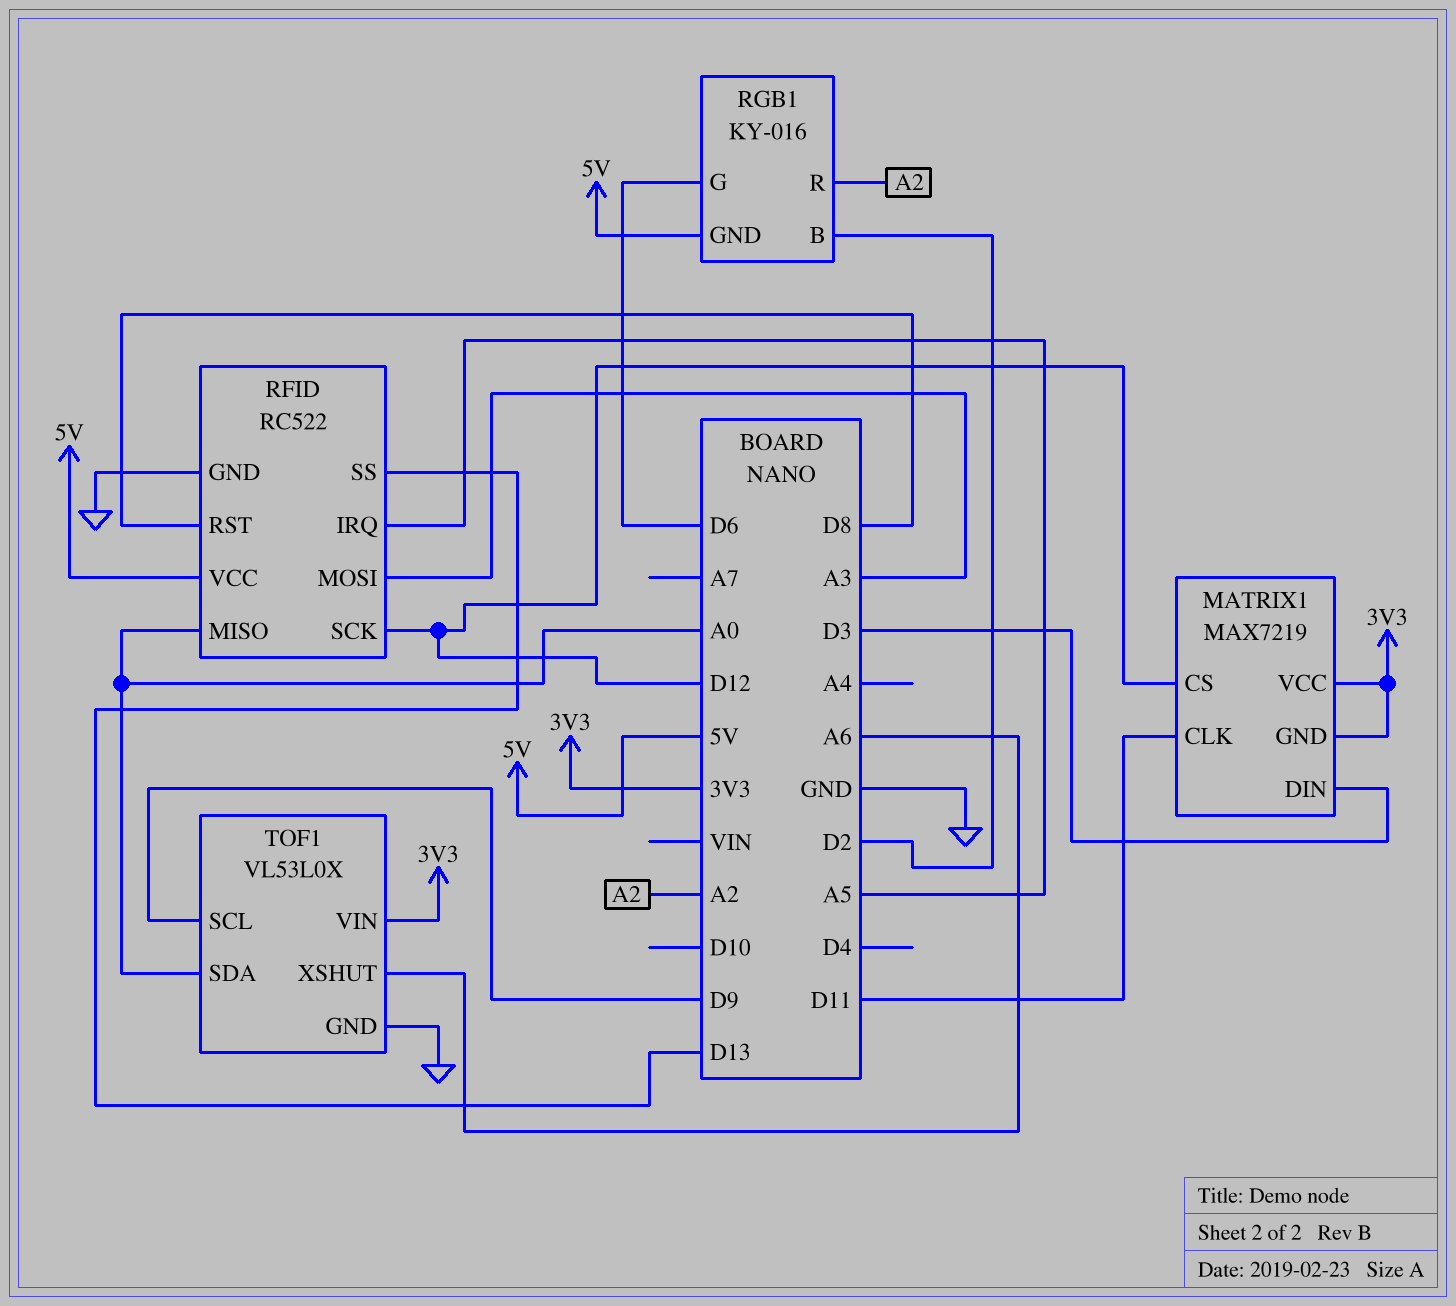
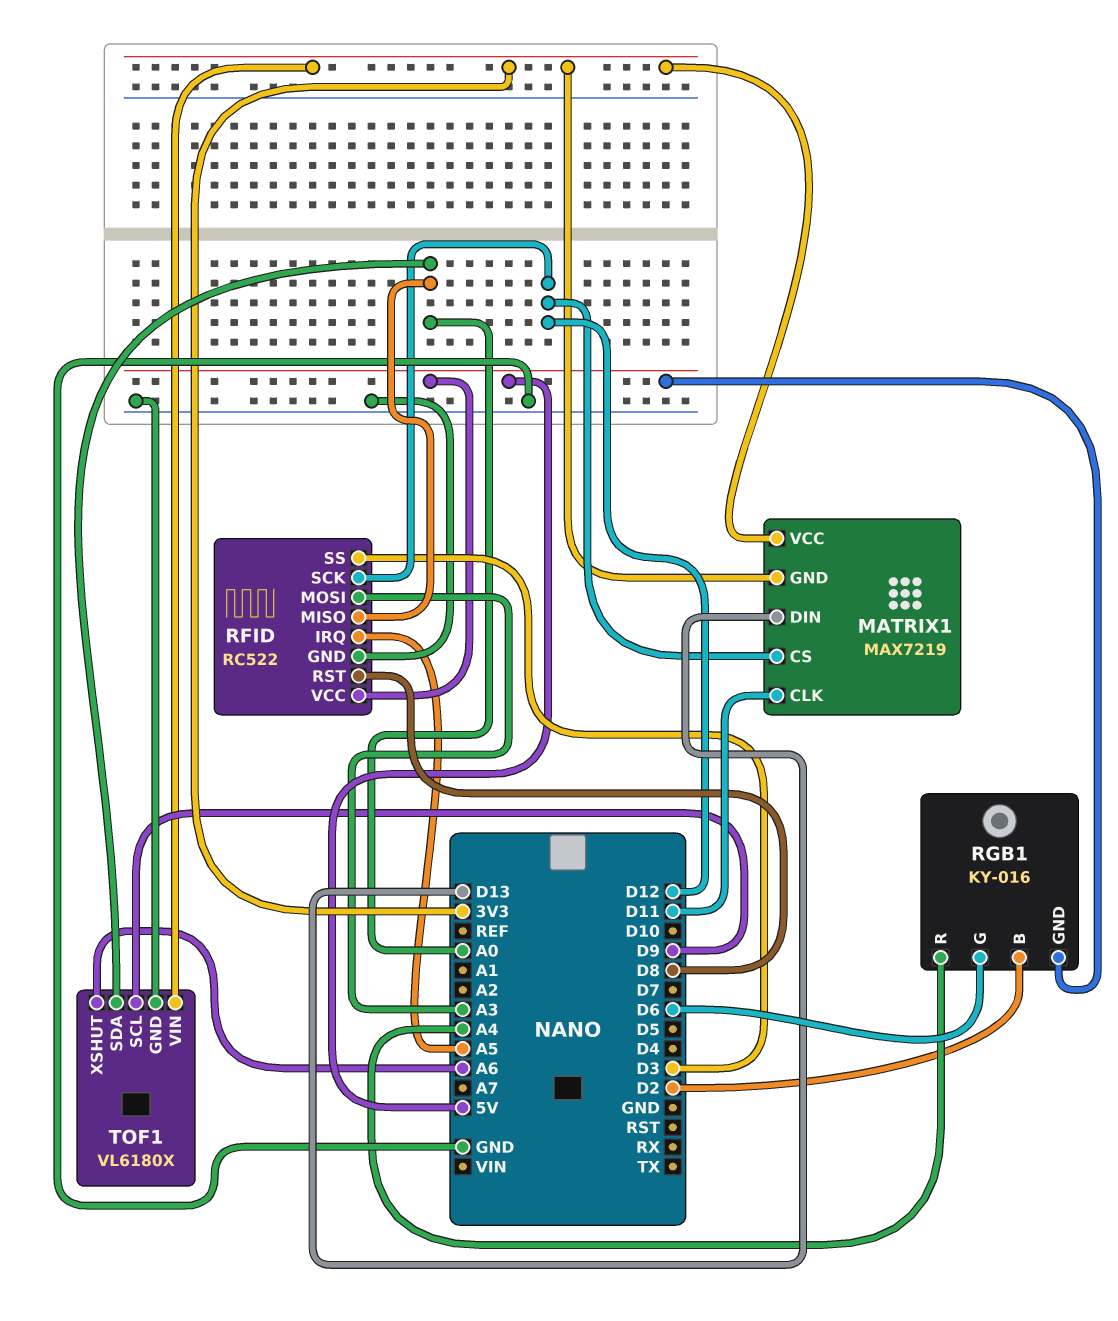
MATRIX1 pin DIN: D3 -> D13
RFID pin SS: D13 -> D3
RGB1 pin R: A2 -> A4
TOF1: VL53L0X -> VL6180X

